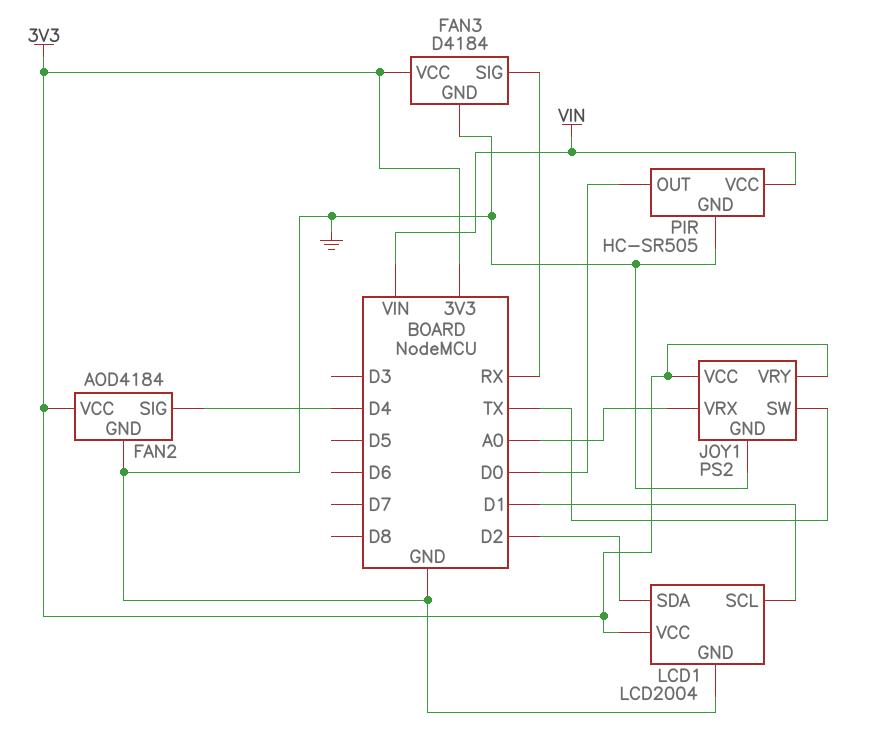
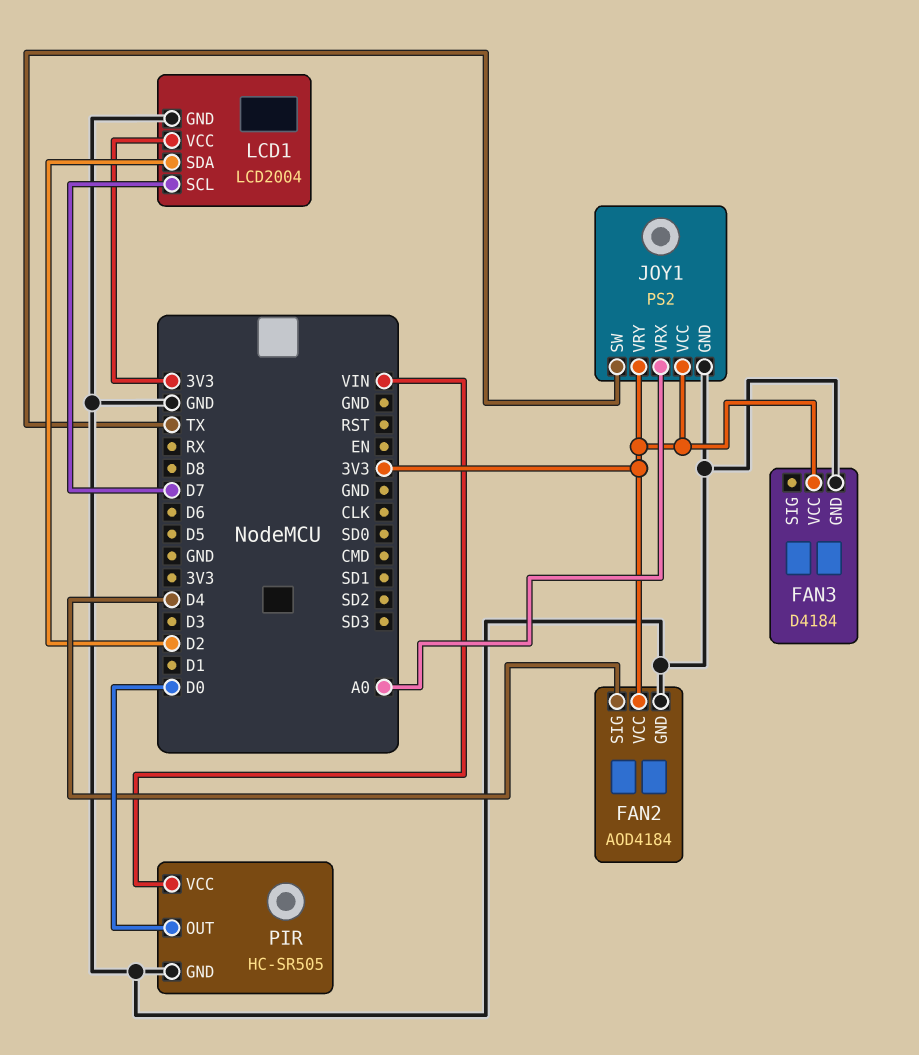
FAN3 pin SIG: RX -> none
LCD1 pin SCL: D1 -> D7

